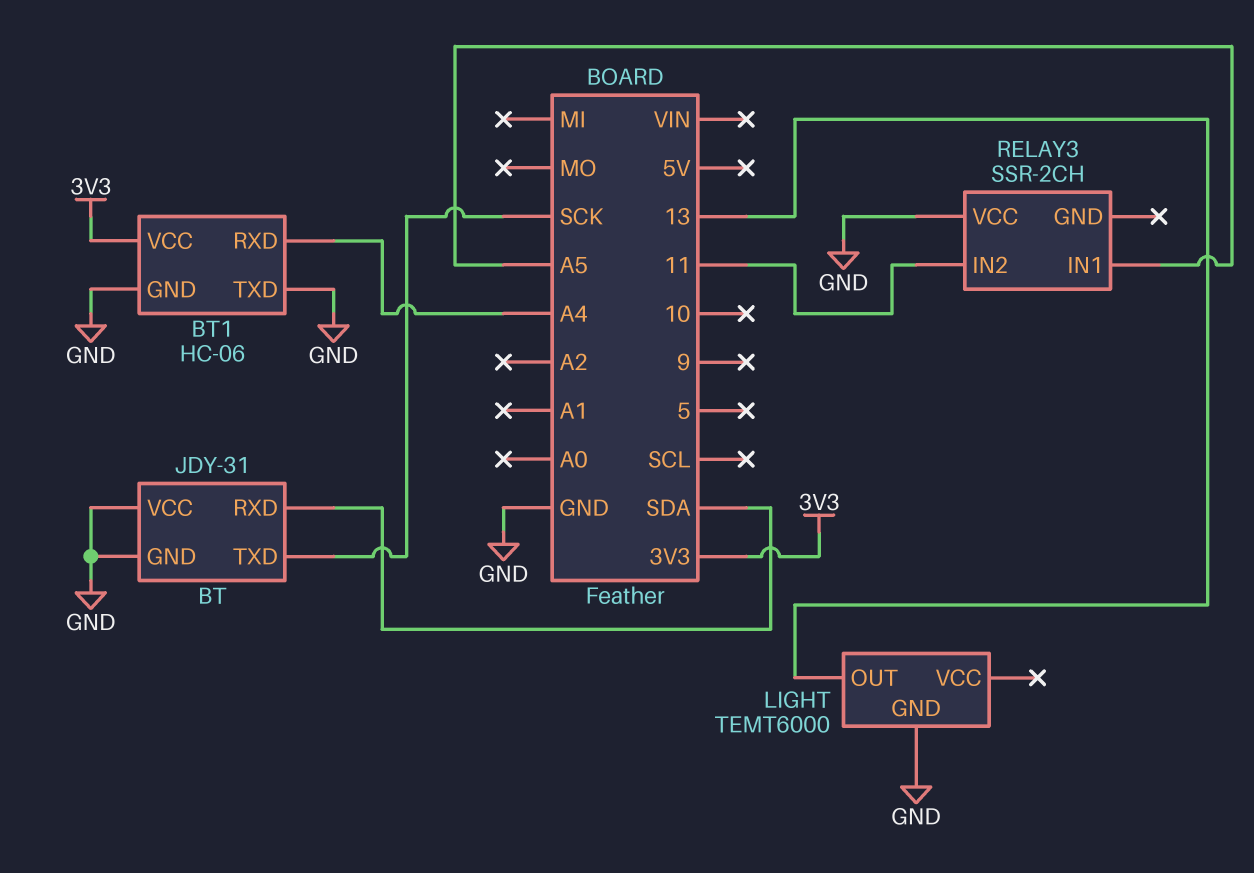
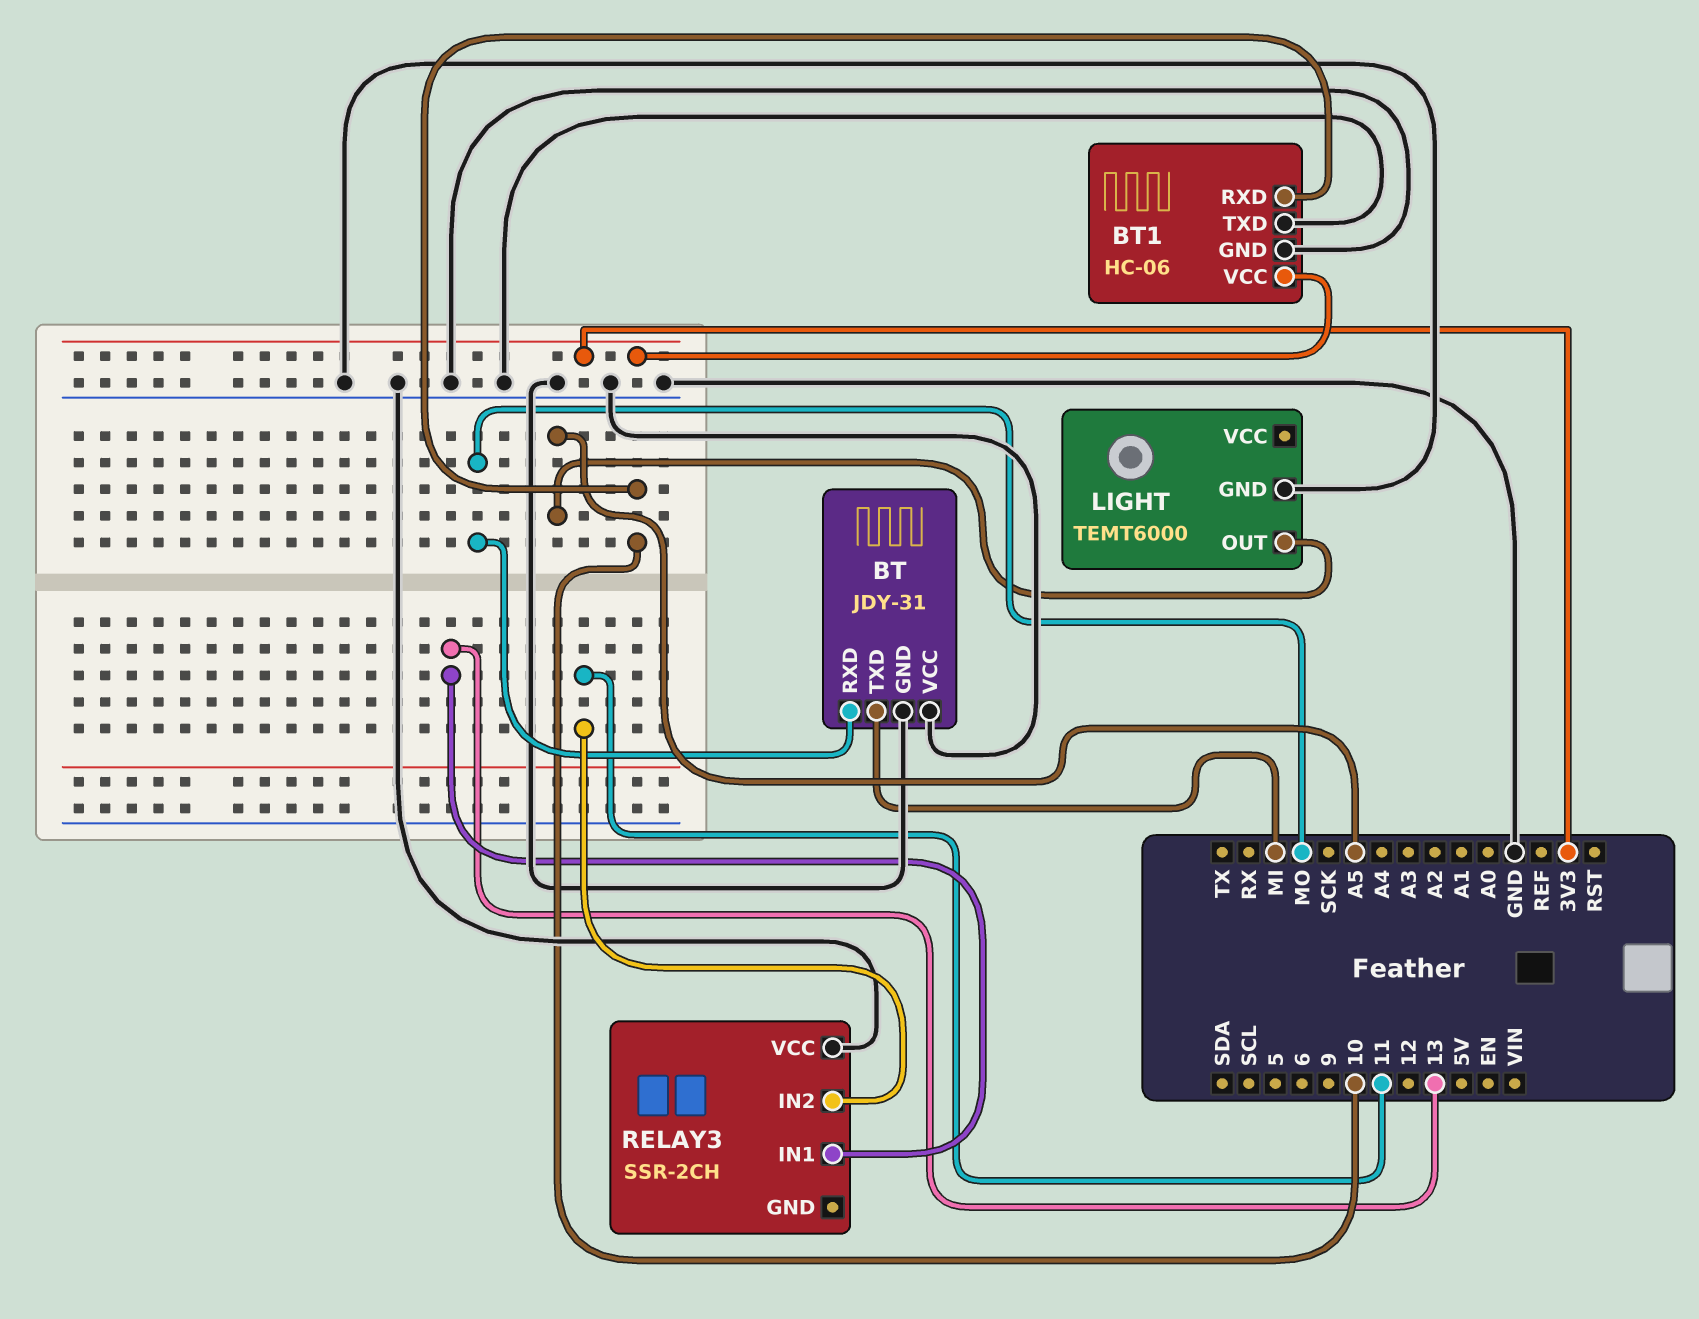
BT pin RXD: SDA -> MO
BT pin TXD: SCK -> MI
BT1 pin RXD: A4 -> 10
LIGHT pin OUT: 13 -> A5
RELAY3 pin IN1: A5 -> 13

